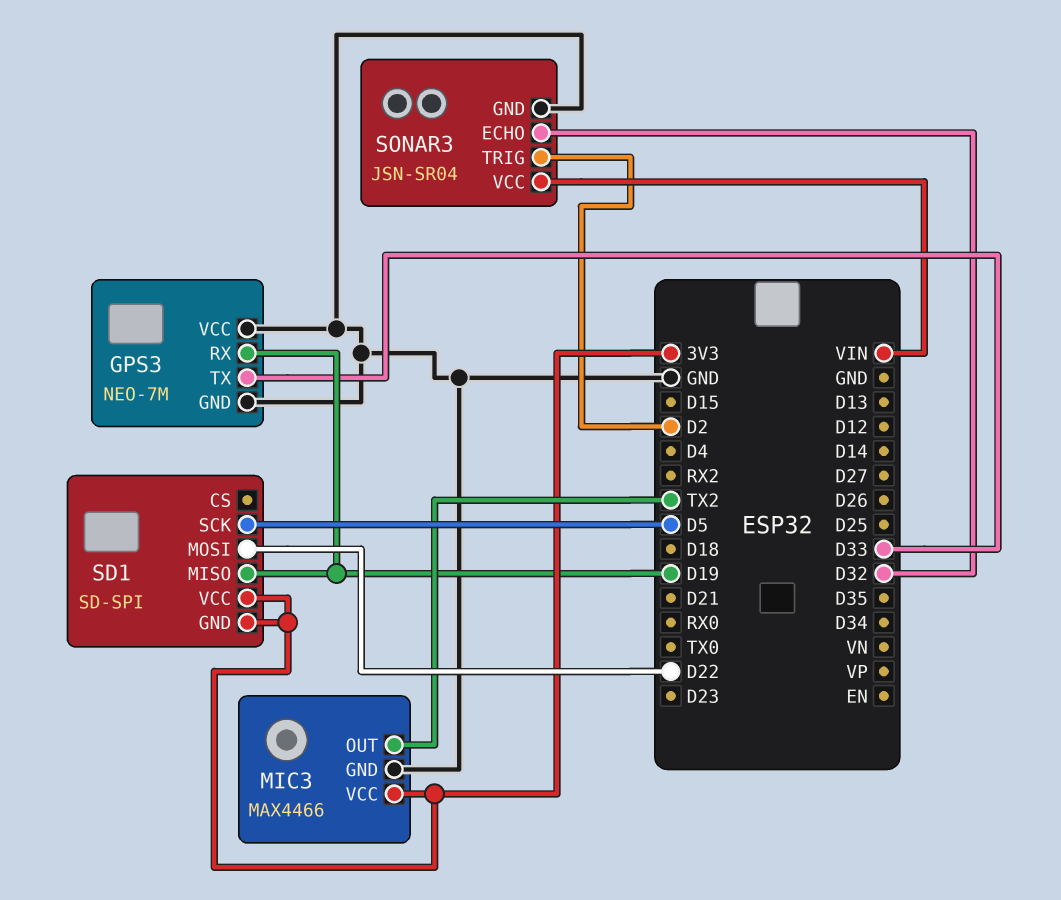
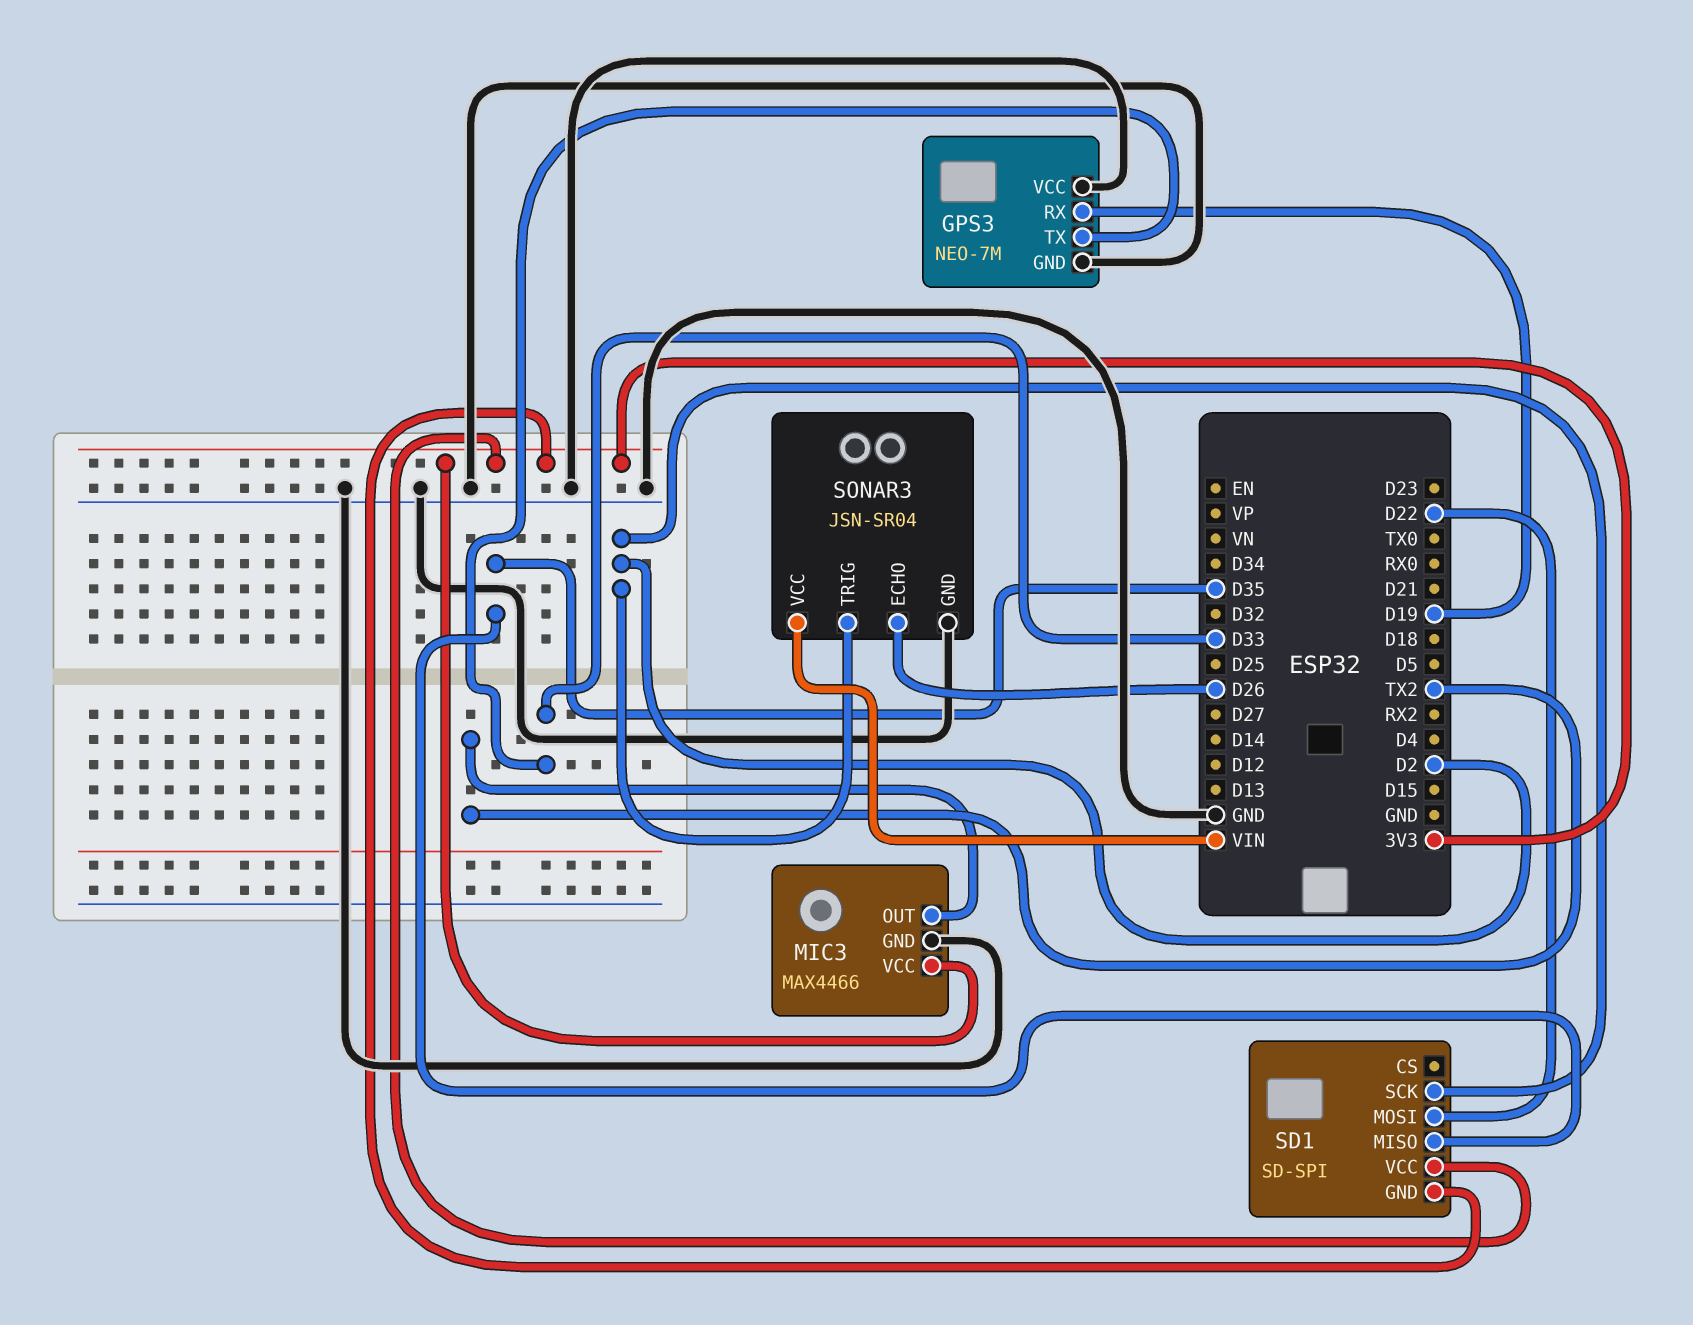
SD1 pin MISO: D19 -> D35
SD1 pin SCK: D5 -> D2
SONAR3 pin ECHO: D32 -> D26

